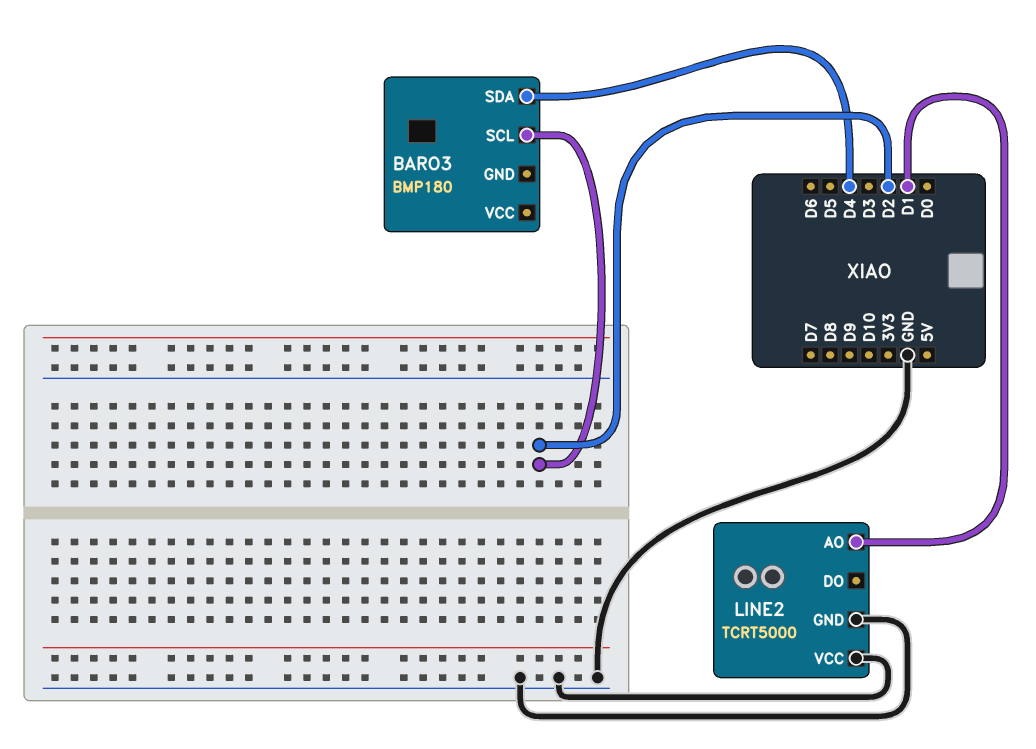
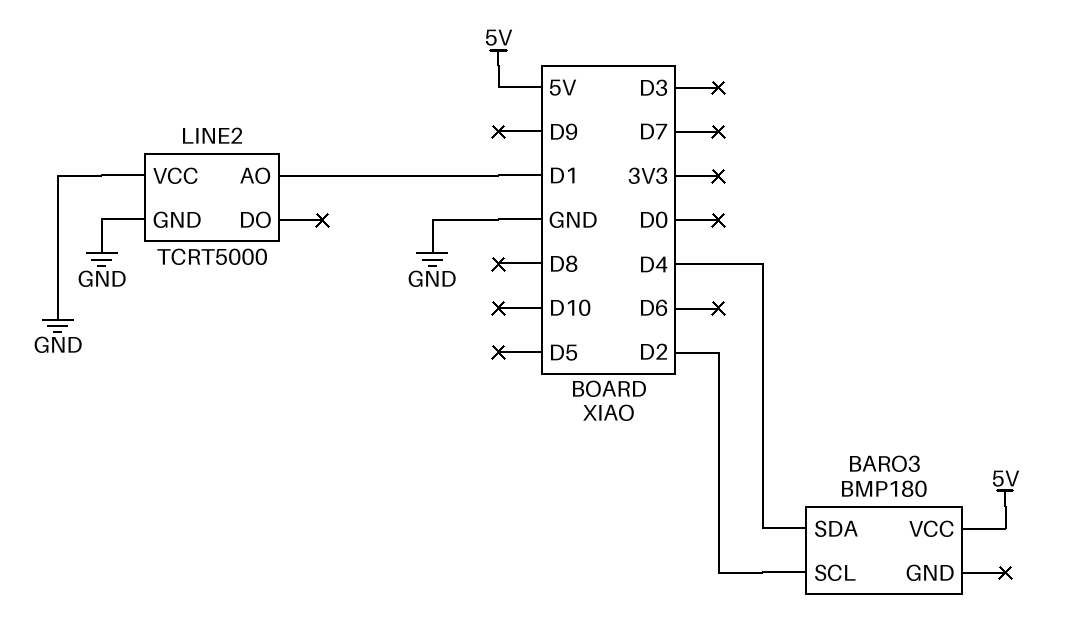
BARO3 pin VCC: none -> 5V

